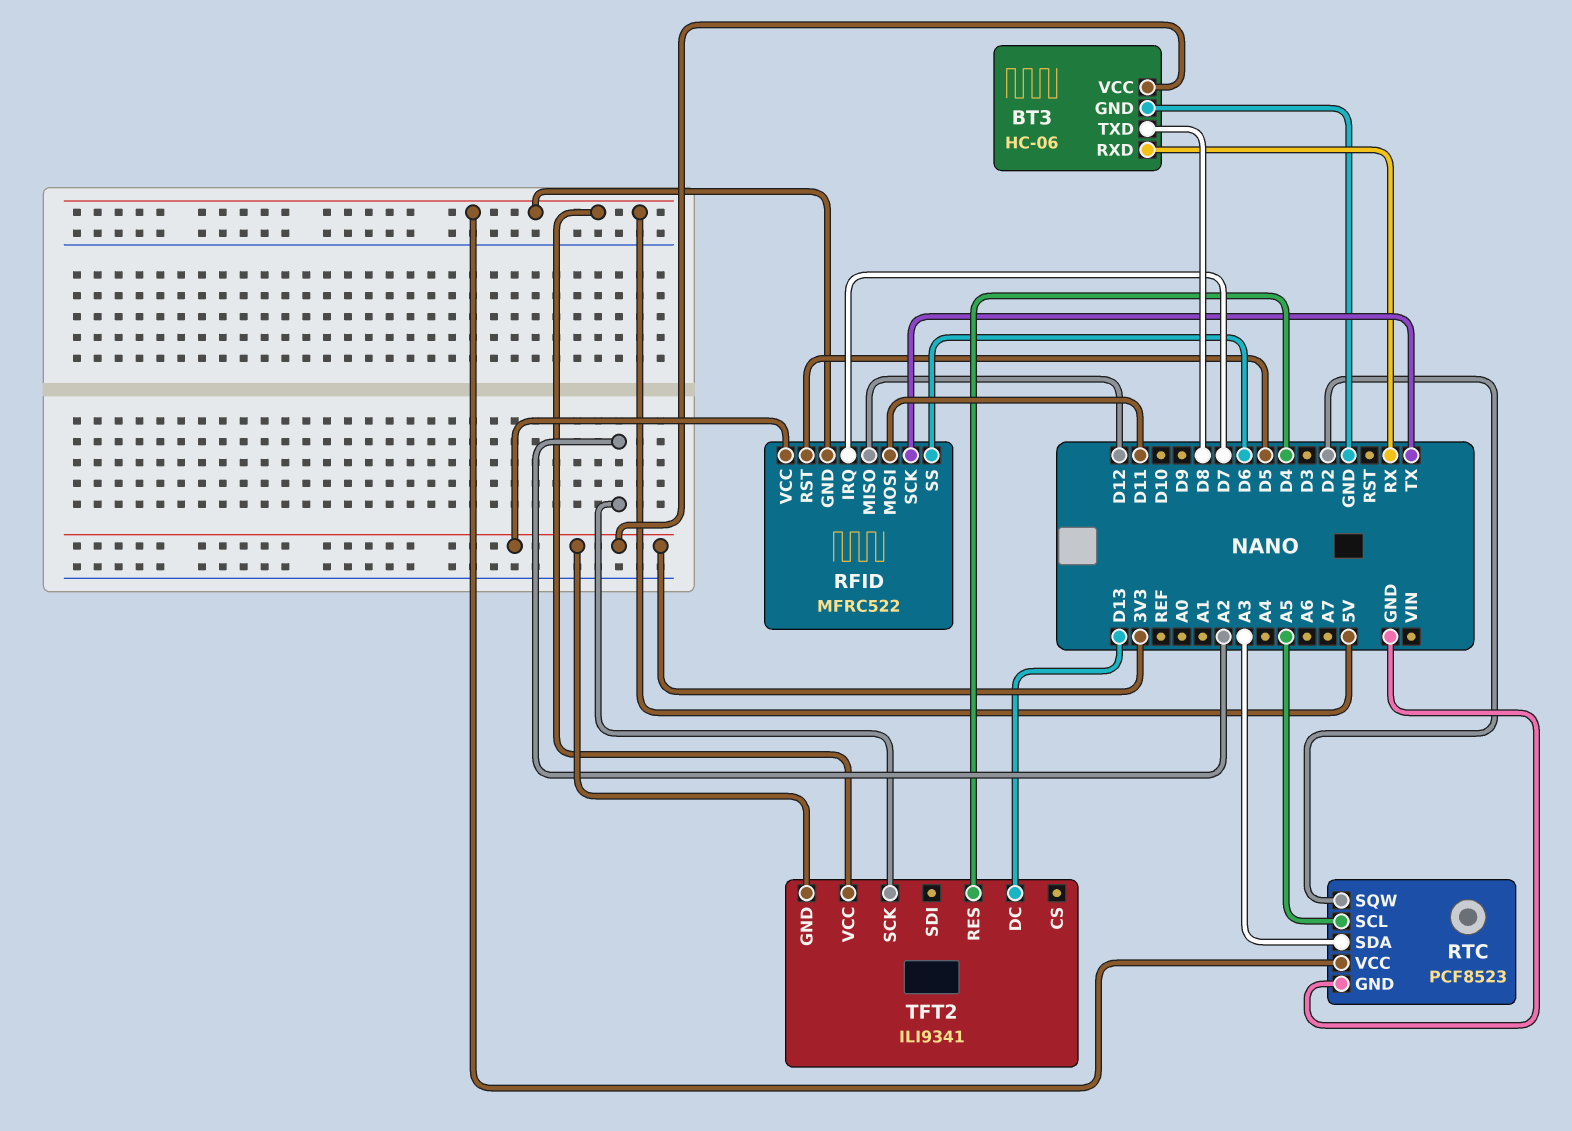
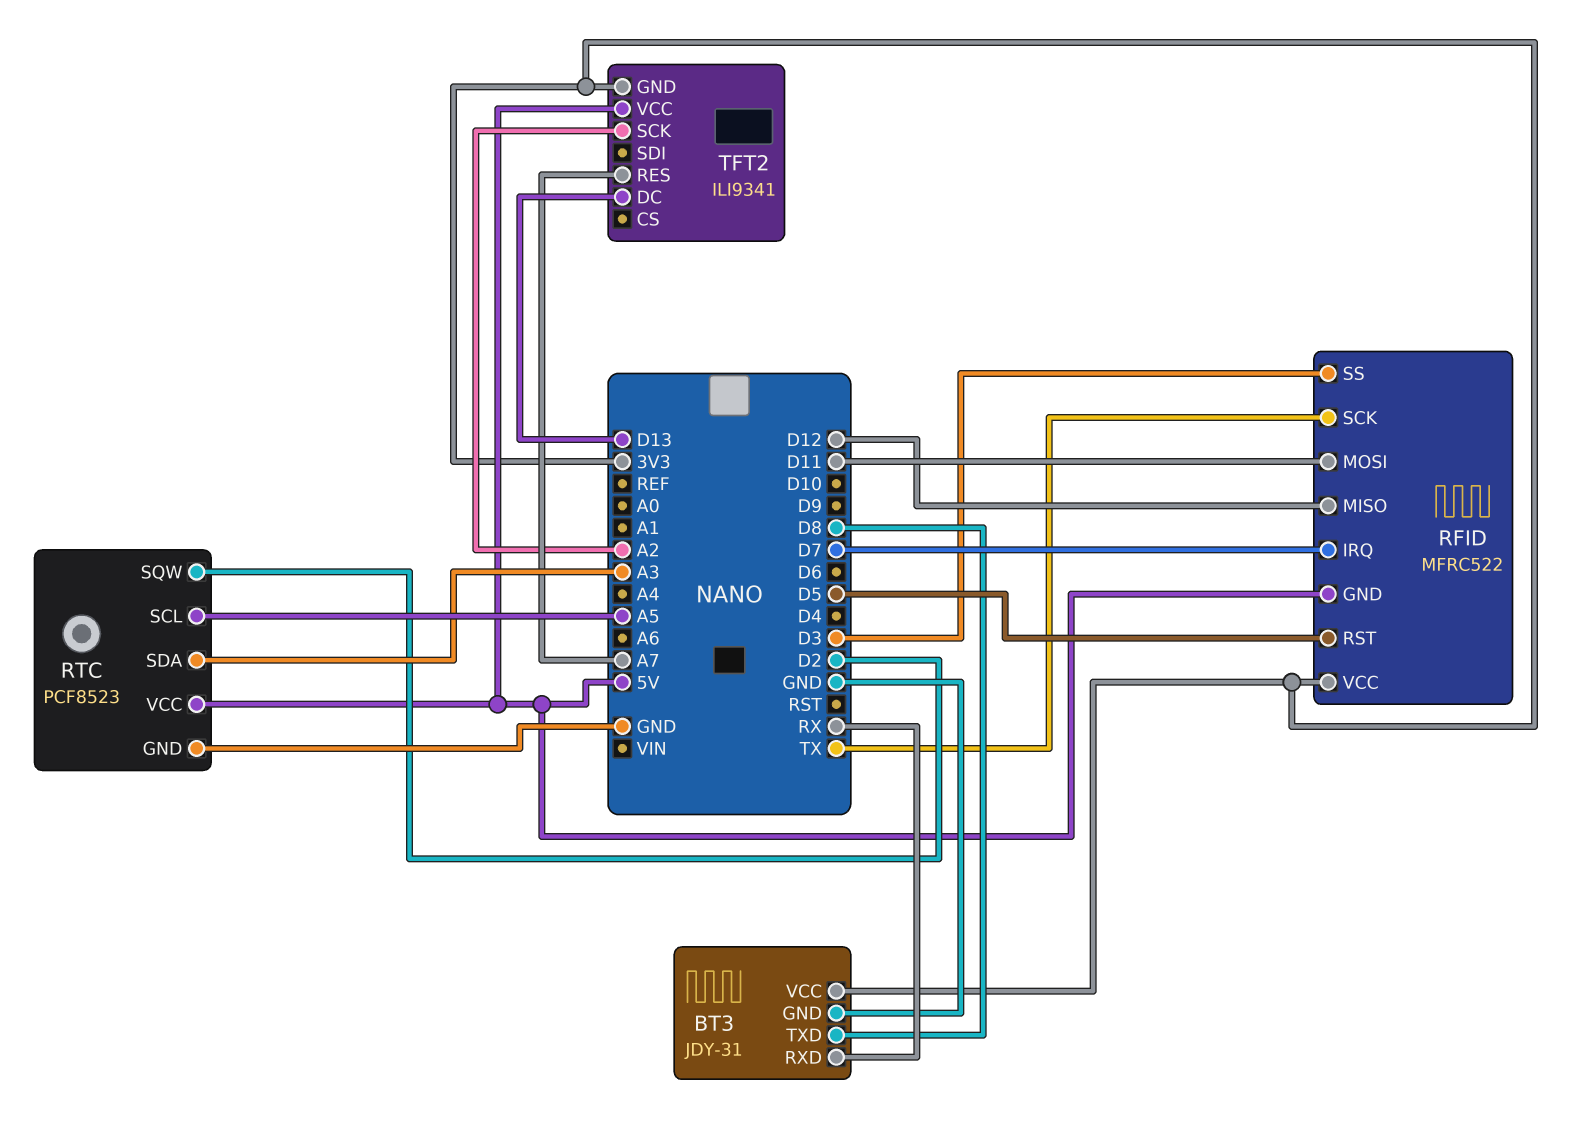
BT3: HC-06 -> JDY-31
RFID pin SS: D6 -> D3
TFT2 pin RES: D4 -> A7

